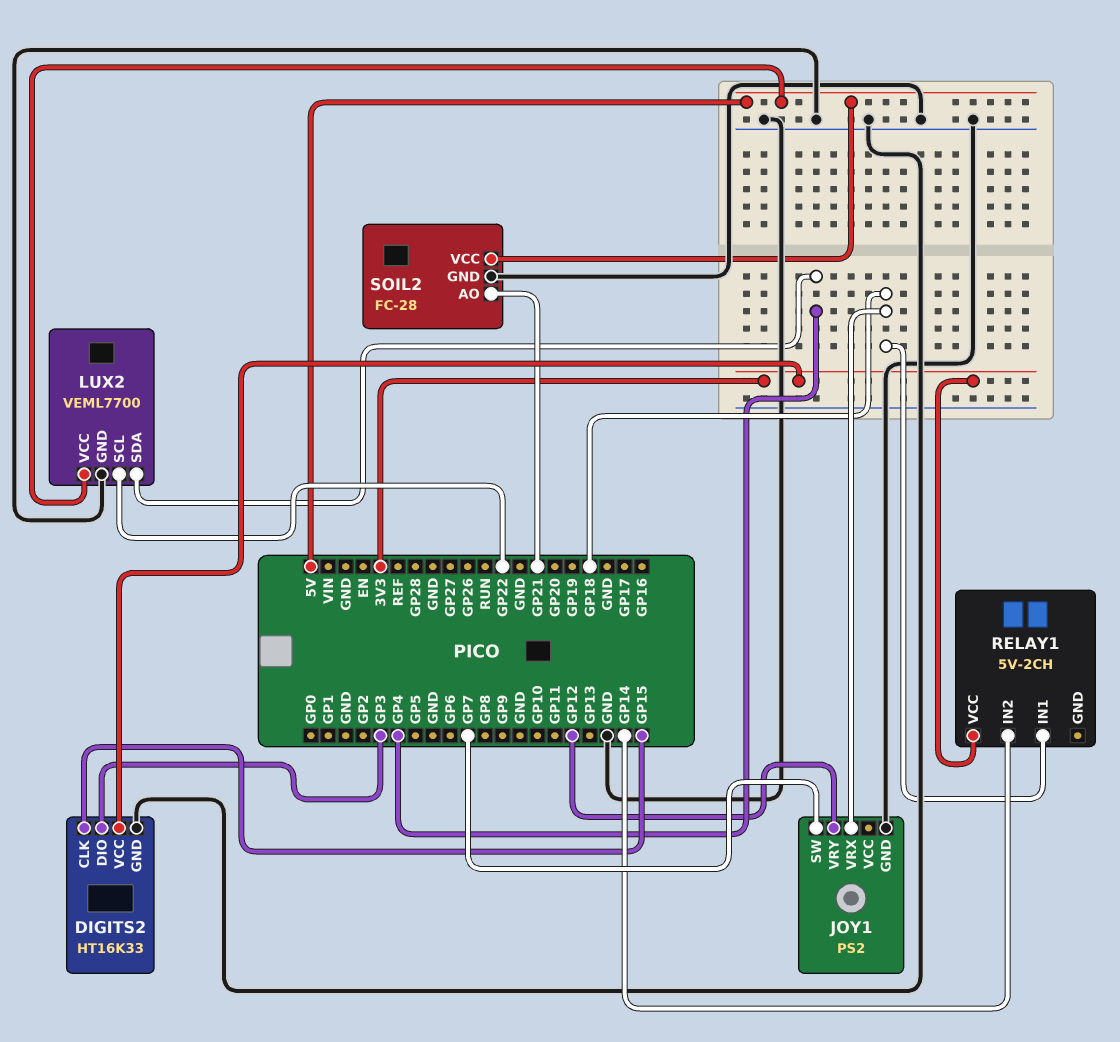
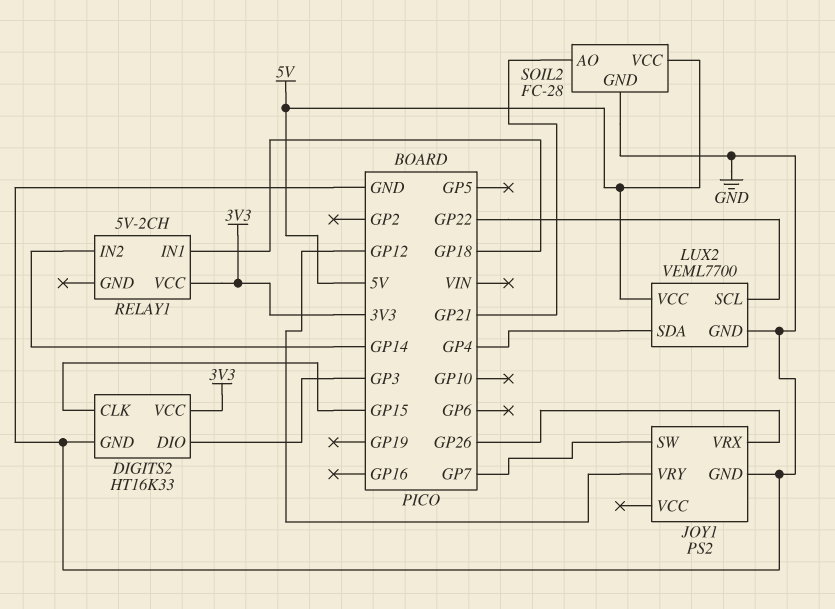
JOY1 pin VRX: GP18 -> GP26

